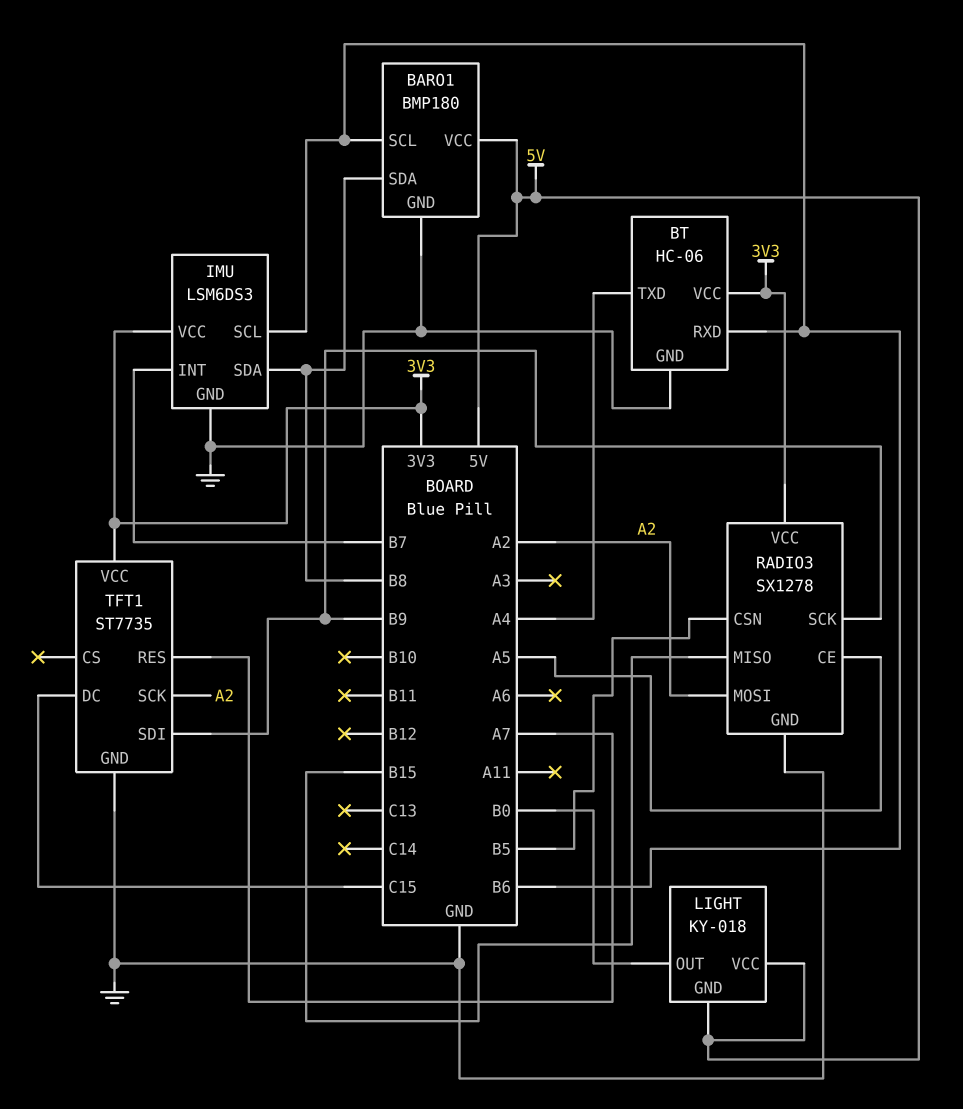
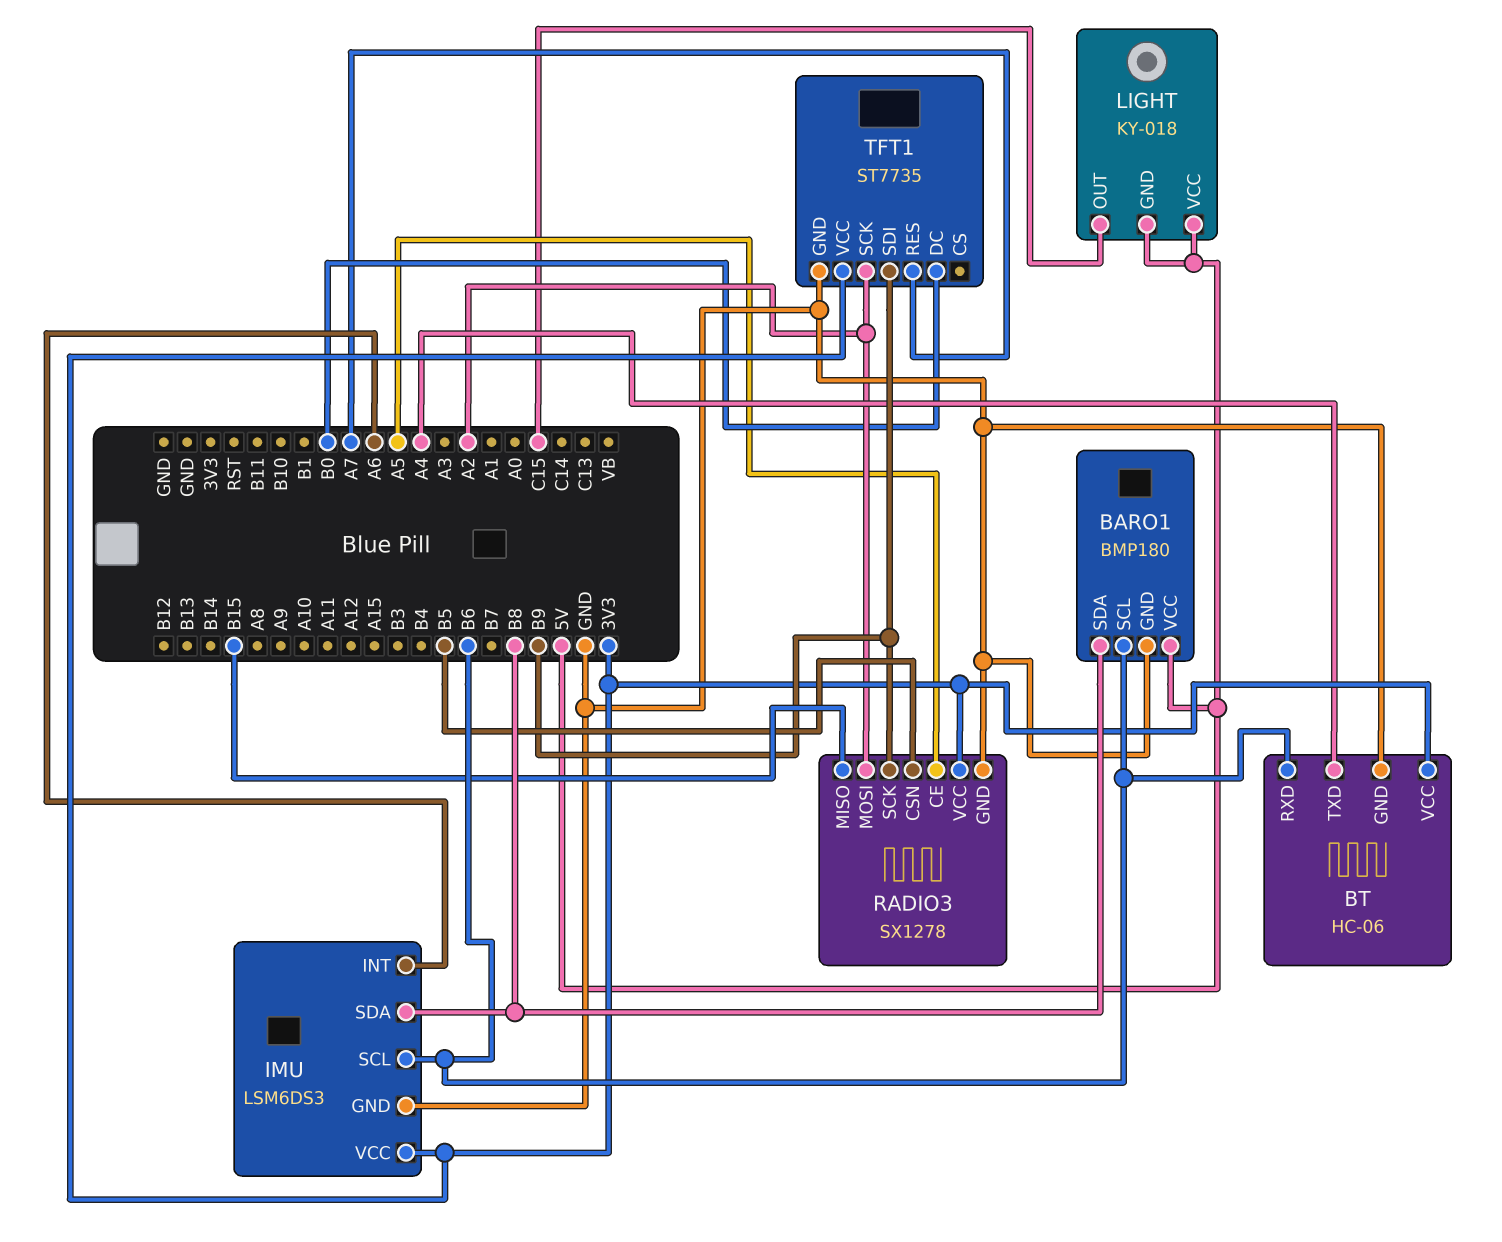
IMU pin INT: B7 -> A6
LIGHT pin OUT: B0 -> C15
TFT1 pin DC: C15 -> B0

